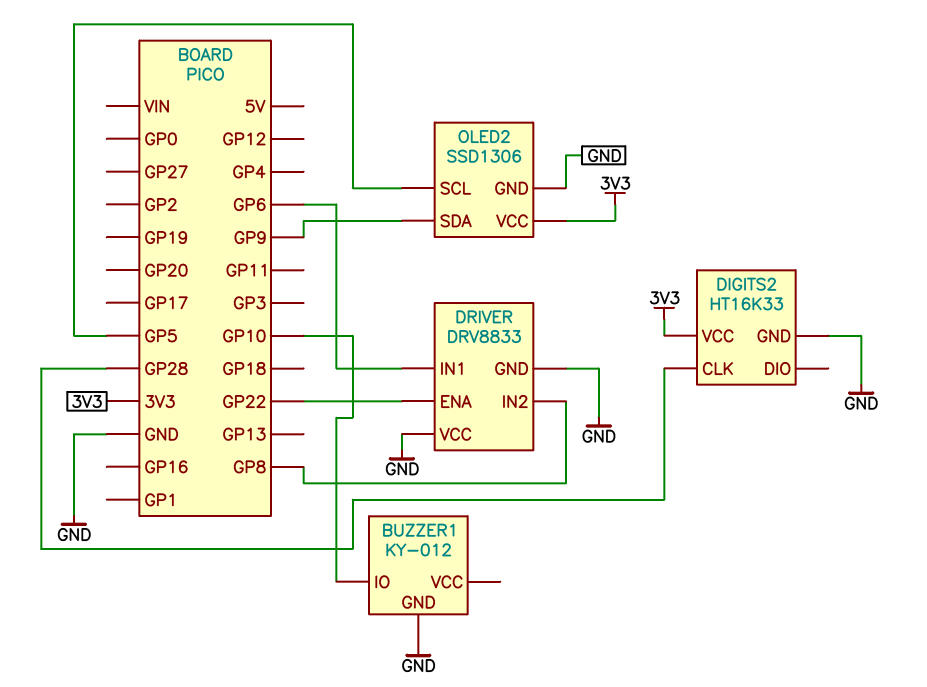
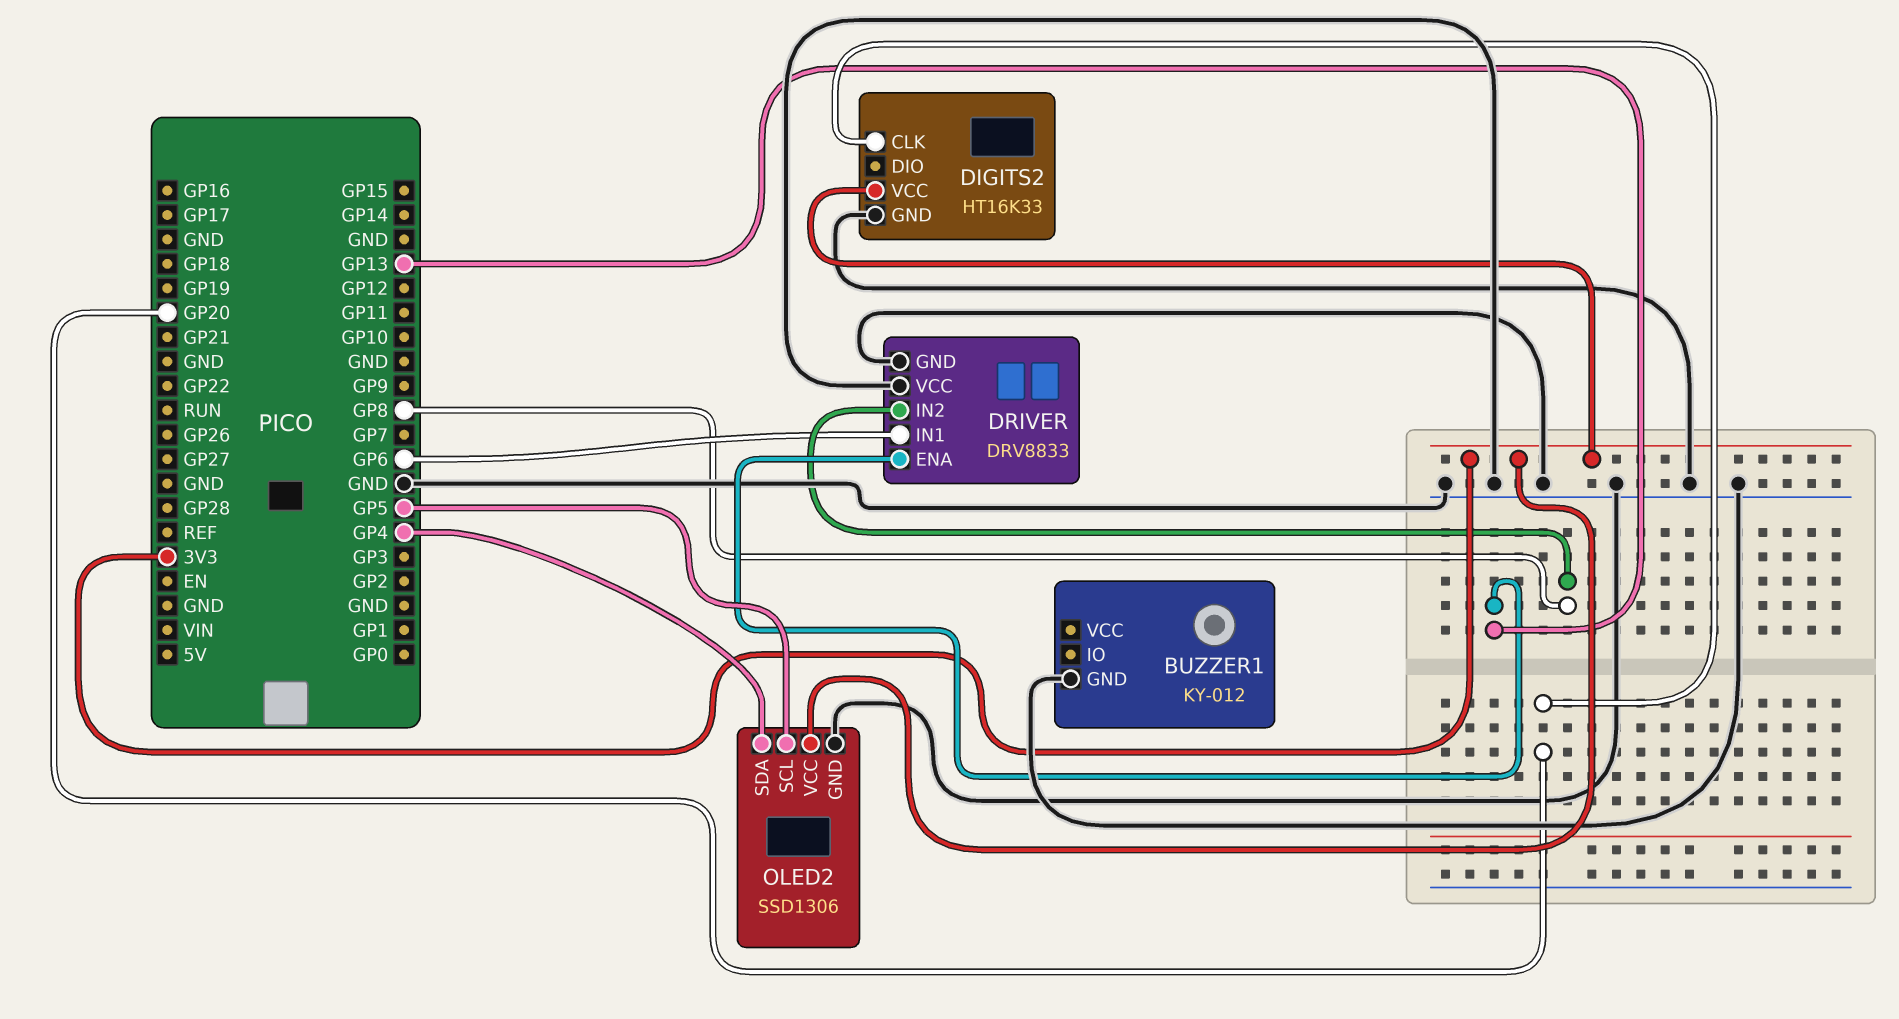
BUZZER1 pin IO: GP10 -> none
DIGITS2 pin CLK: GP28 -> GP20
DRIVER pin ENA: GP22 -> GP13
OLED2 pin SDA: GP9 -> GP4

